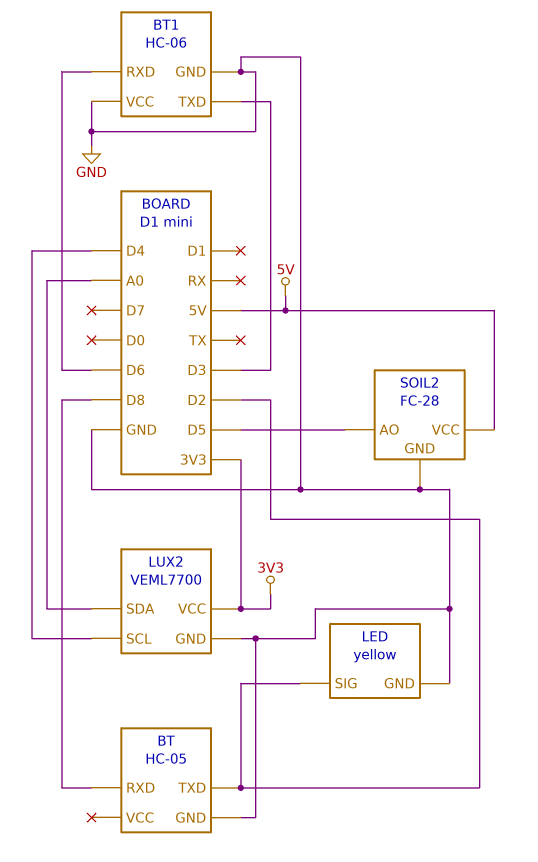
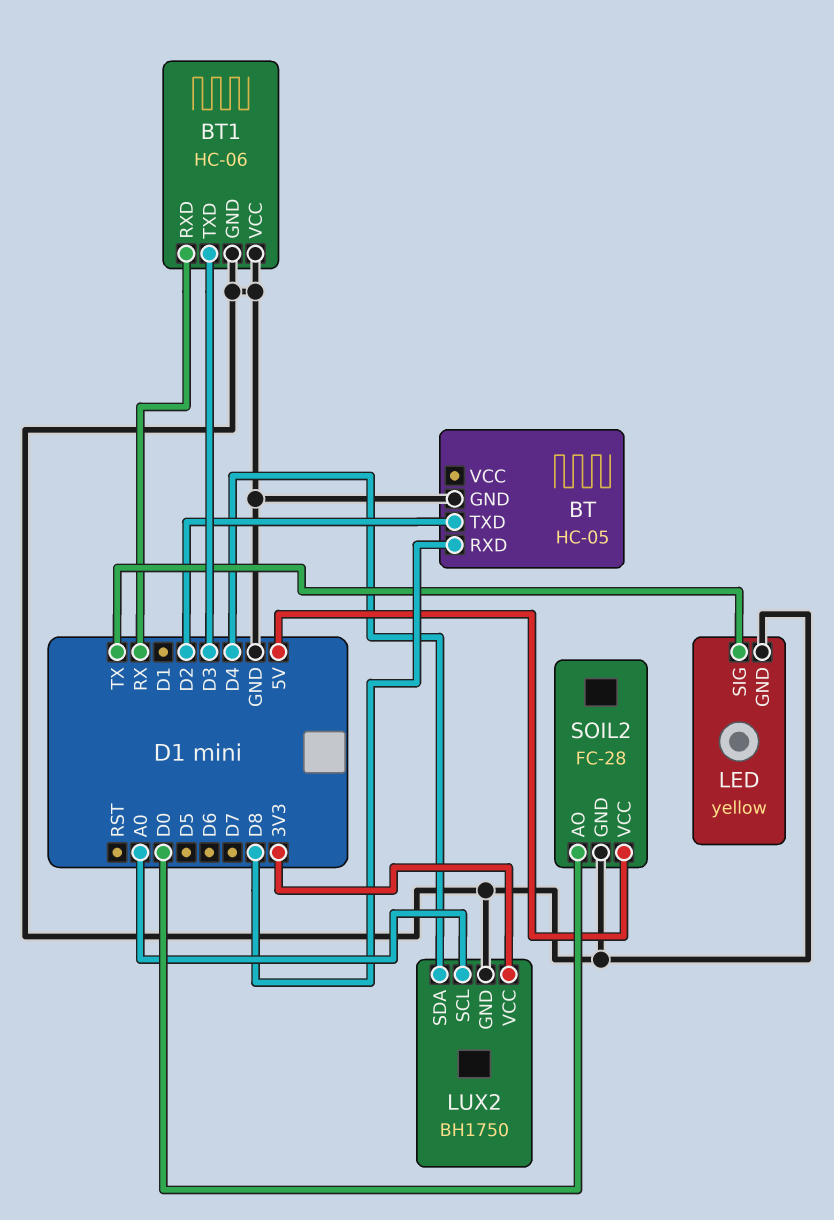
BT1 pin RXD: D6 -> RX
LED pin SIG: D2 -> TX
LUX2: VEML7700 -> BH1750
LUX2 pin SCL: D4 -> A0
LUX2 pin SDA: A0 -> D4
SOIL2 pin AO: D5 -> D0

